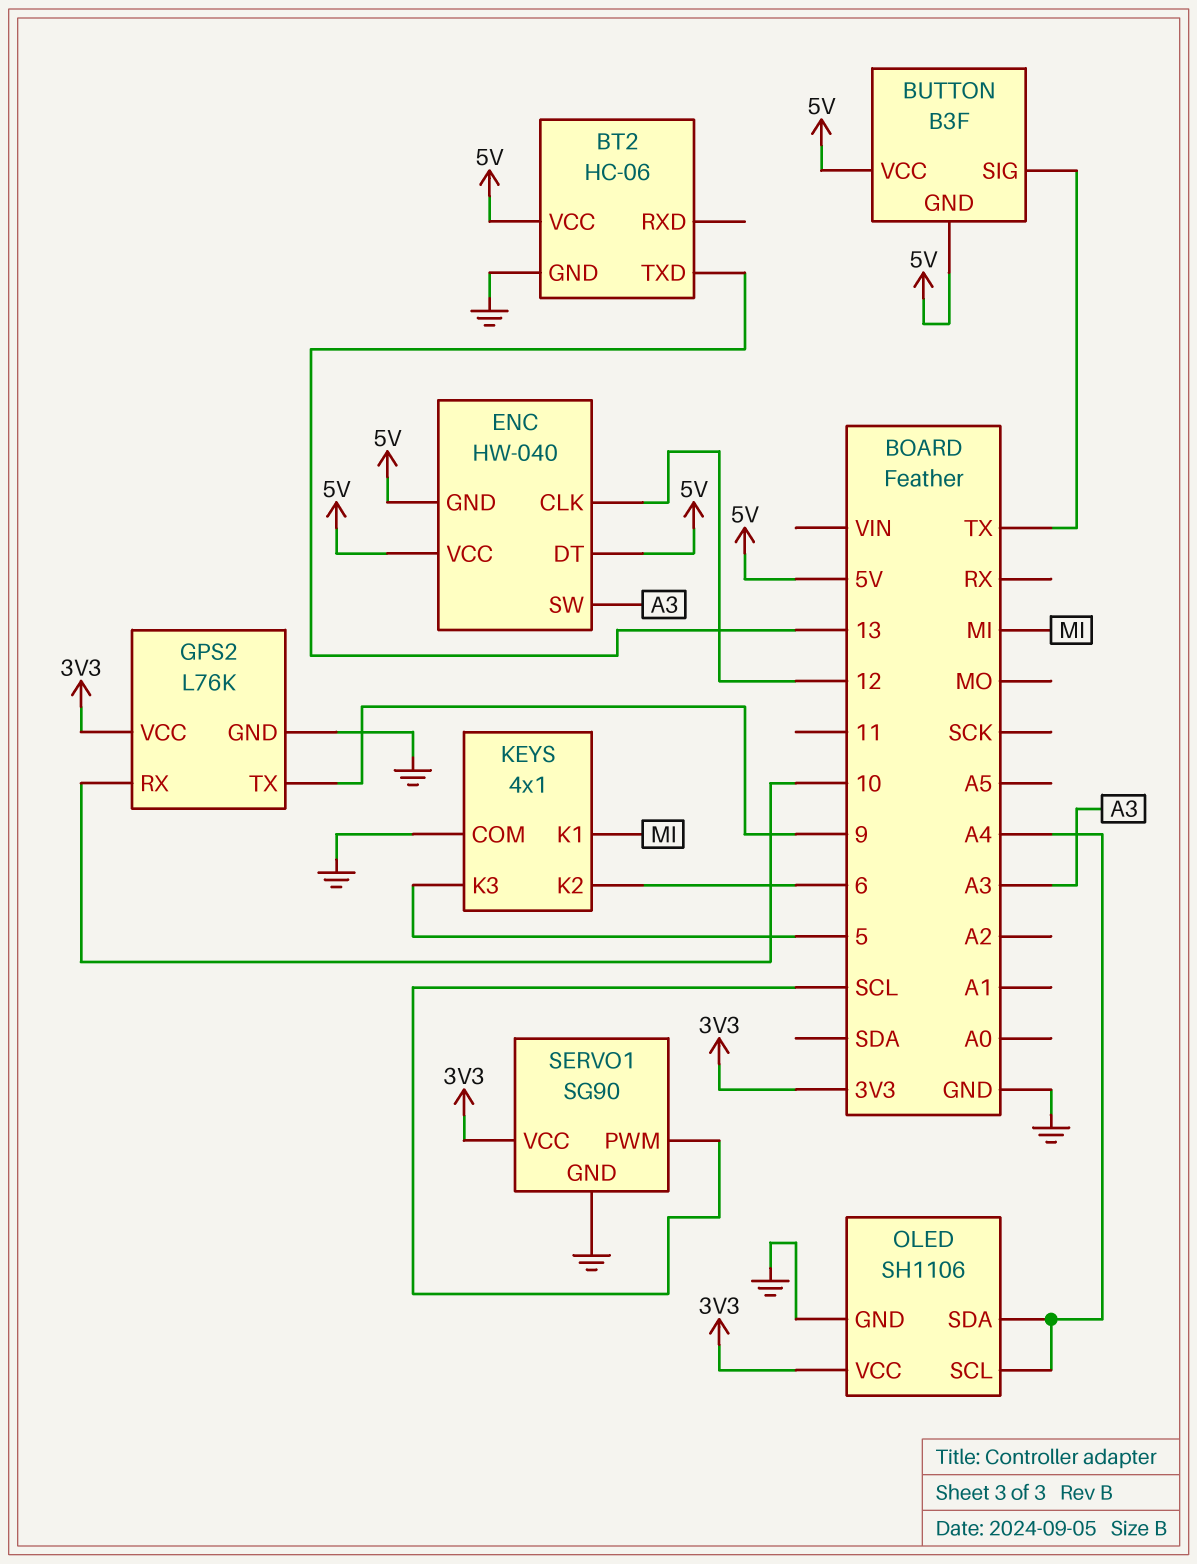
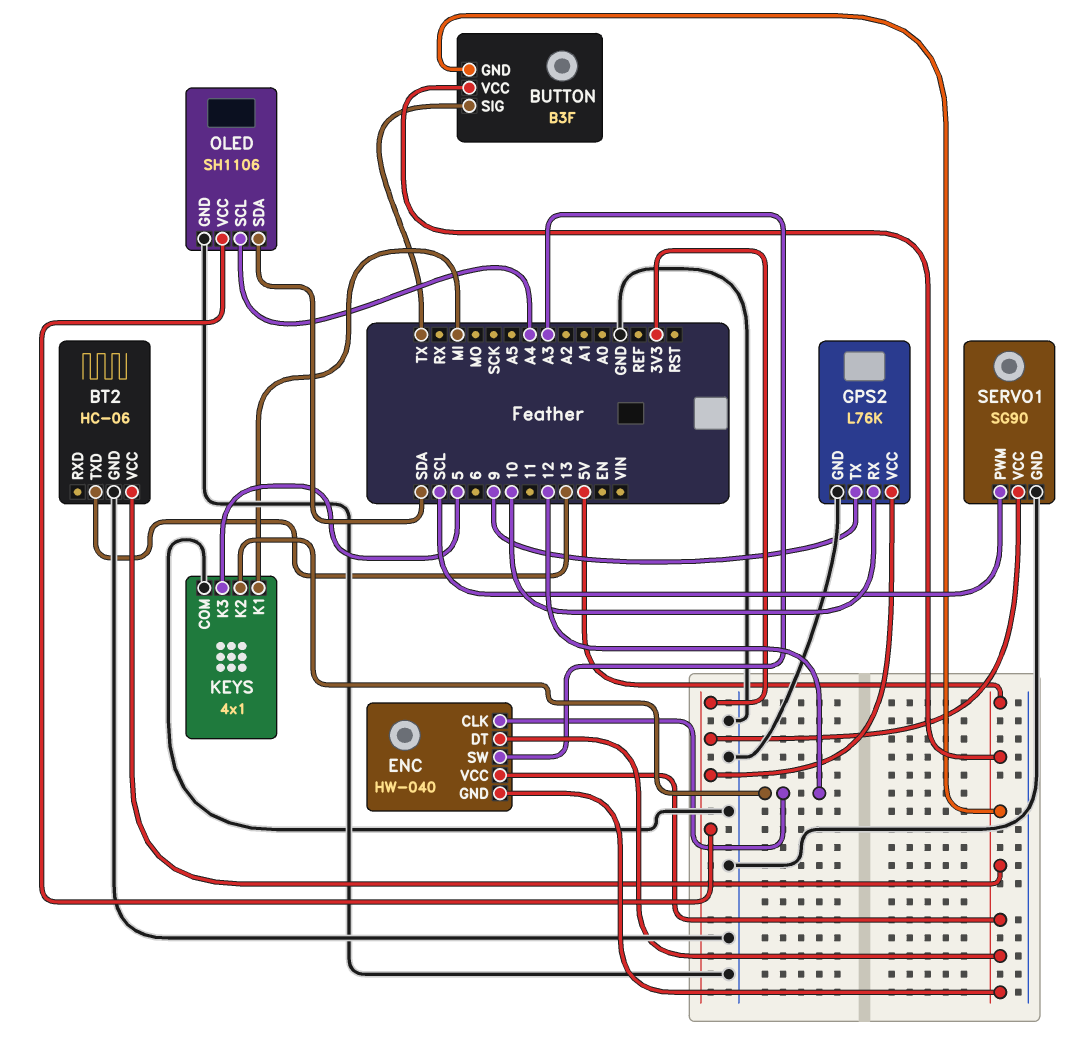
KEYS pin K2: 6 -> 12
OLED pin SDA: A4 -> SDA

